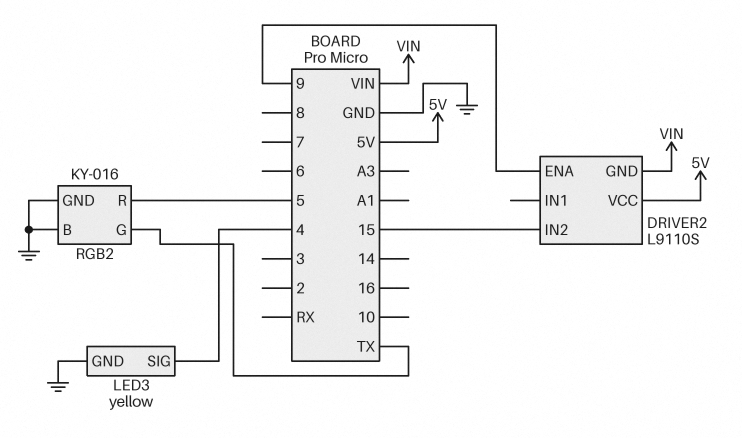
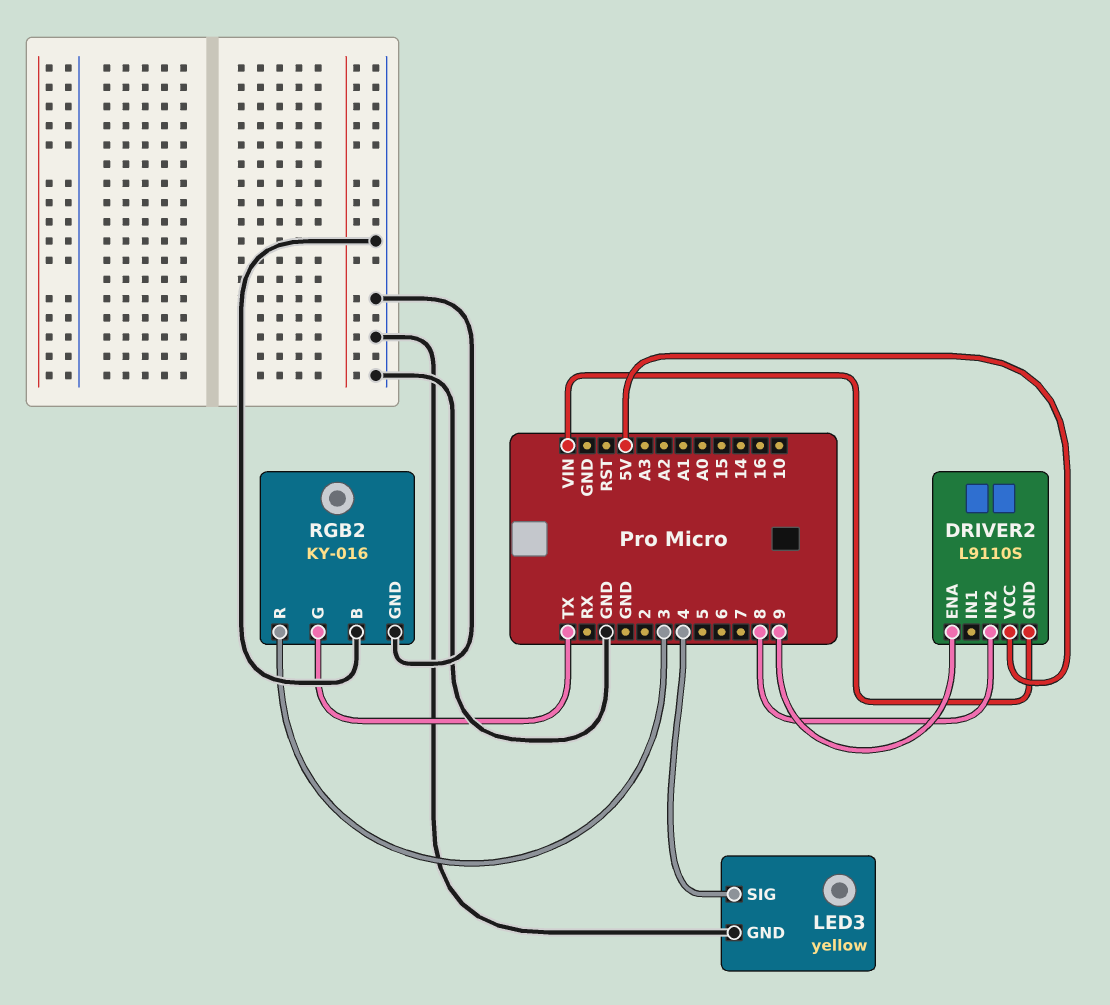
DRIVER2 pin IN2: 15 -> 8
RGB2 pin R: 5 -> 3

